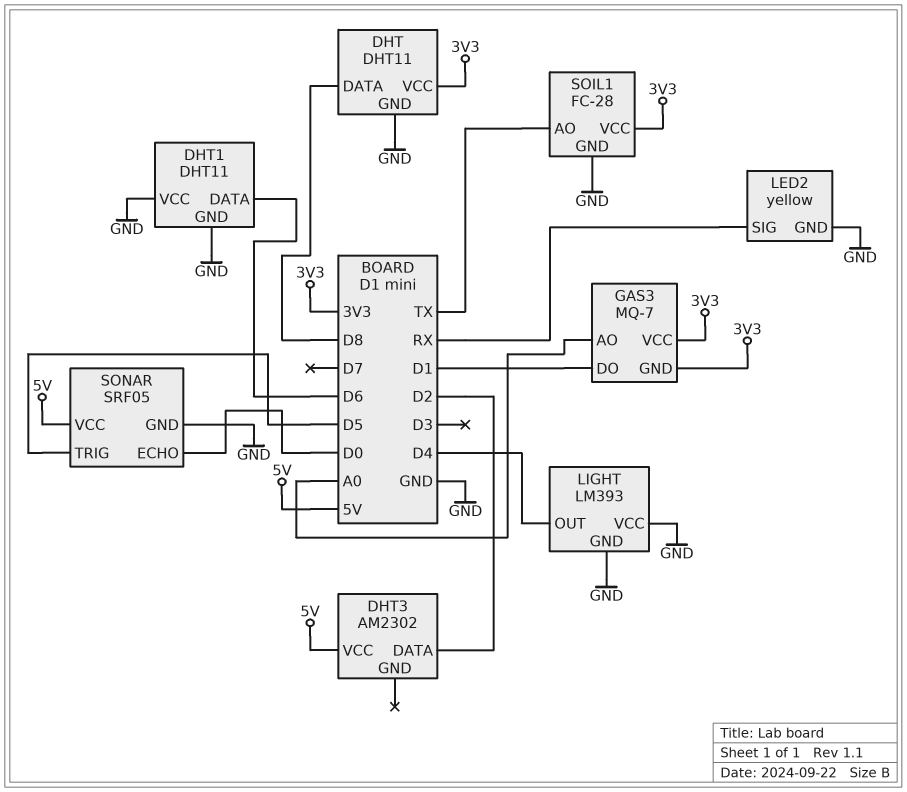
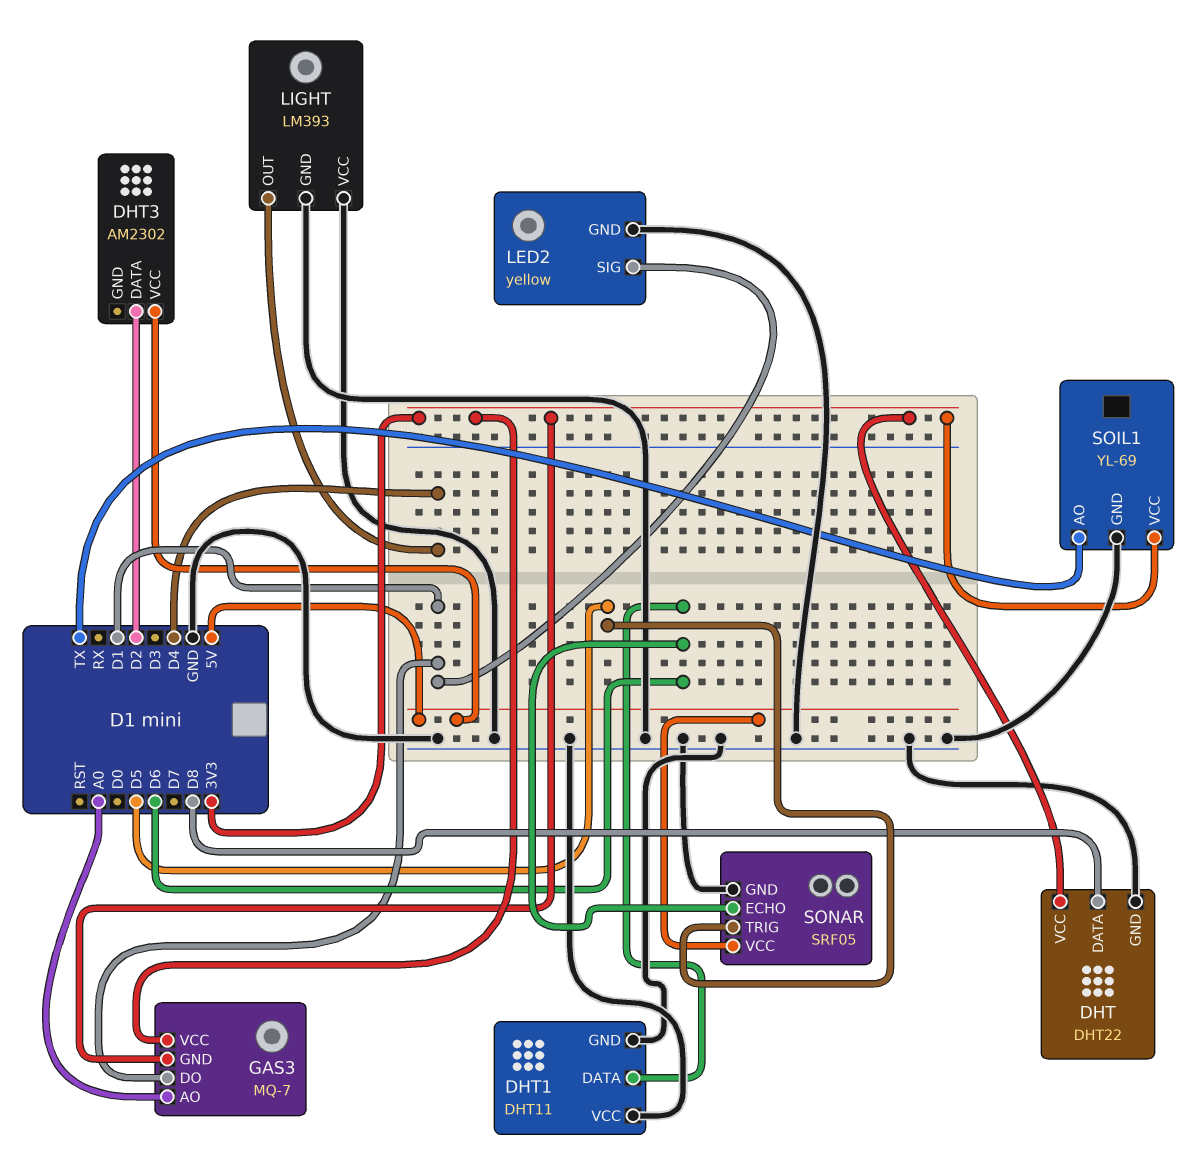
DHT: DHT11 -> DHT22
LED2 pin SIG: RX -> D1
SOIL1: FC-28 -> YL-69
SONAR pin ECHO: D0 -> D6

